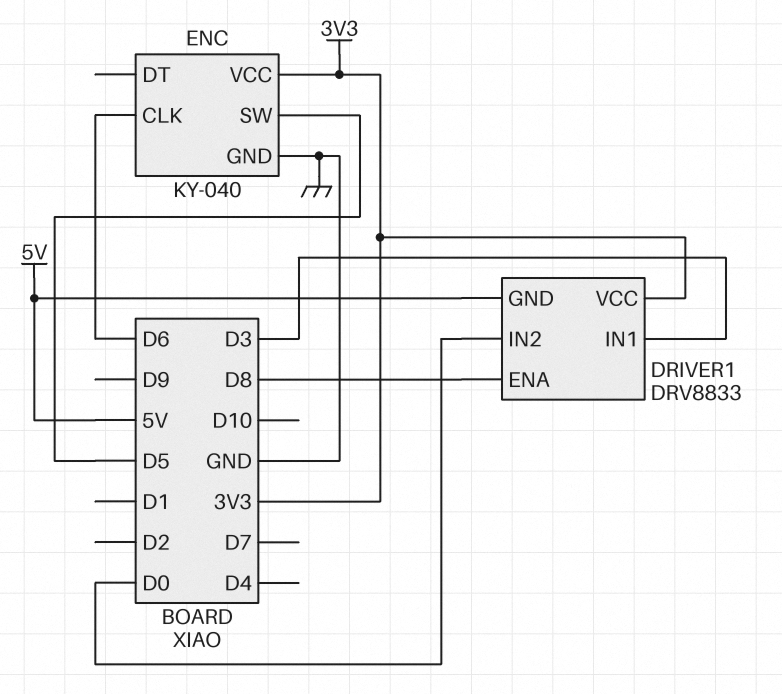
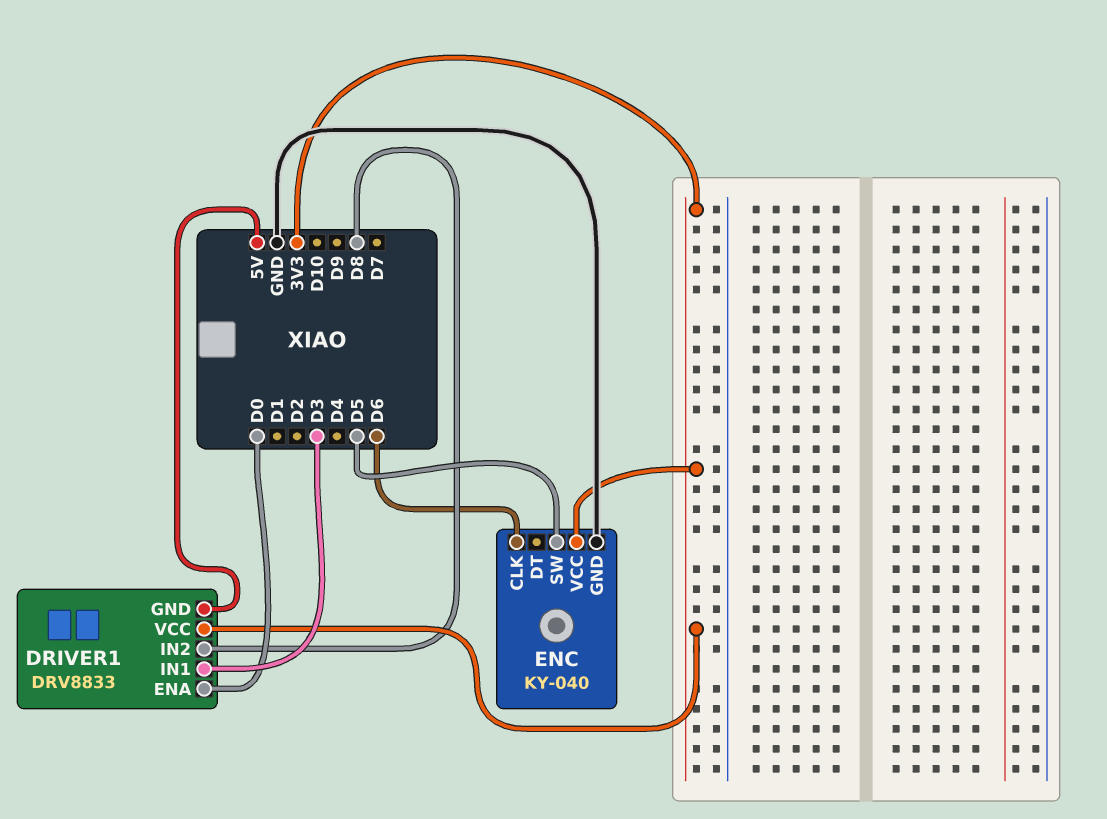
DRIVER1 pin ENA: D8 -> D0
DRIVER1 pin IN2: D0 -> D8

